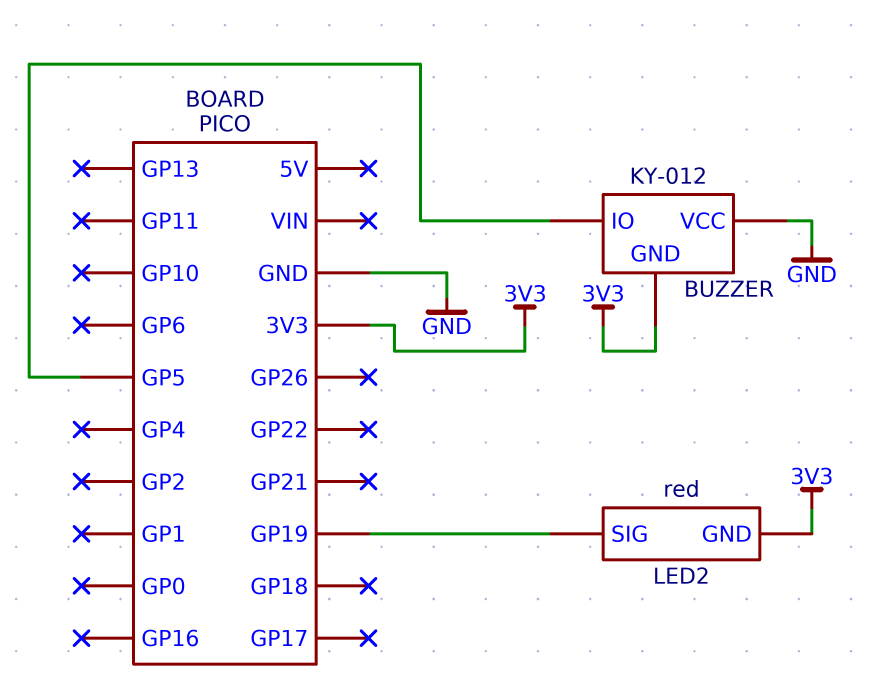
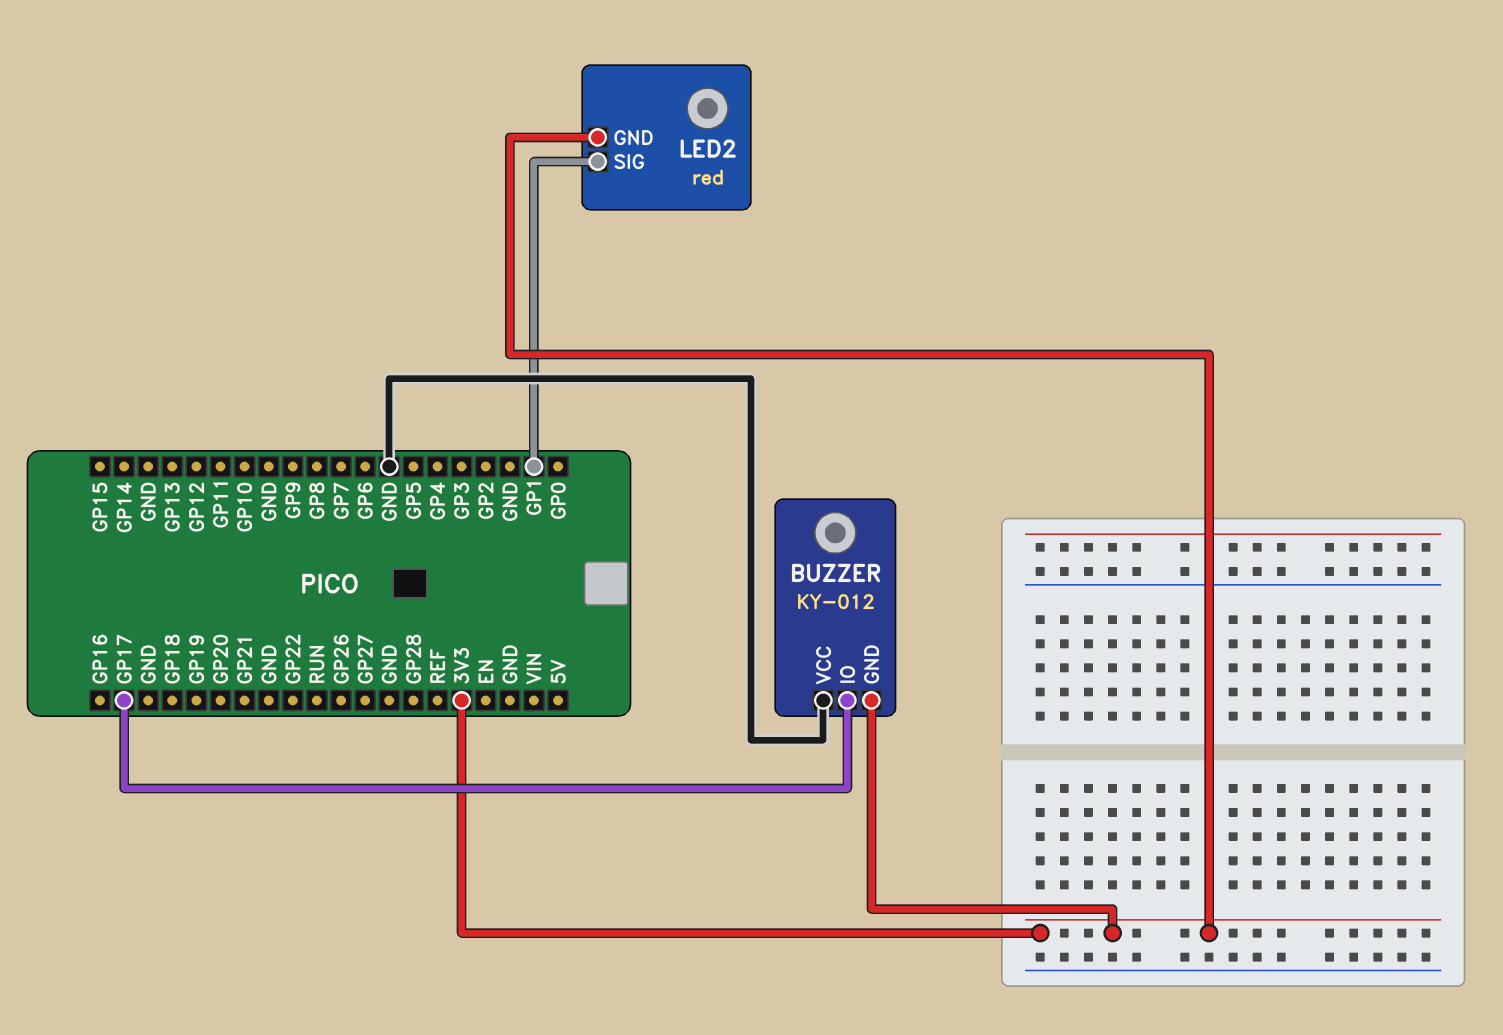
BUZZER pin IO: GP5 -> GP17
LED2 pin SIG: GP19 -> GP1

